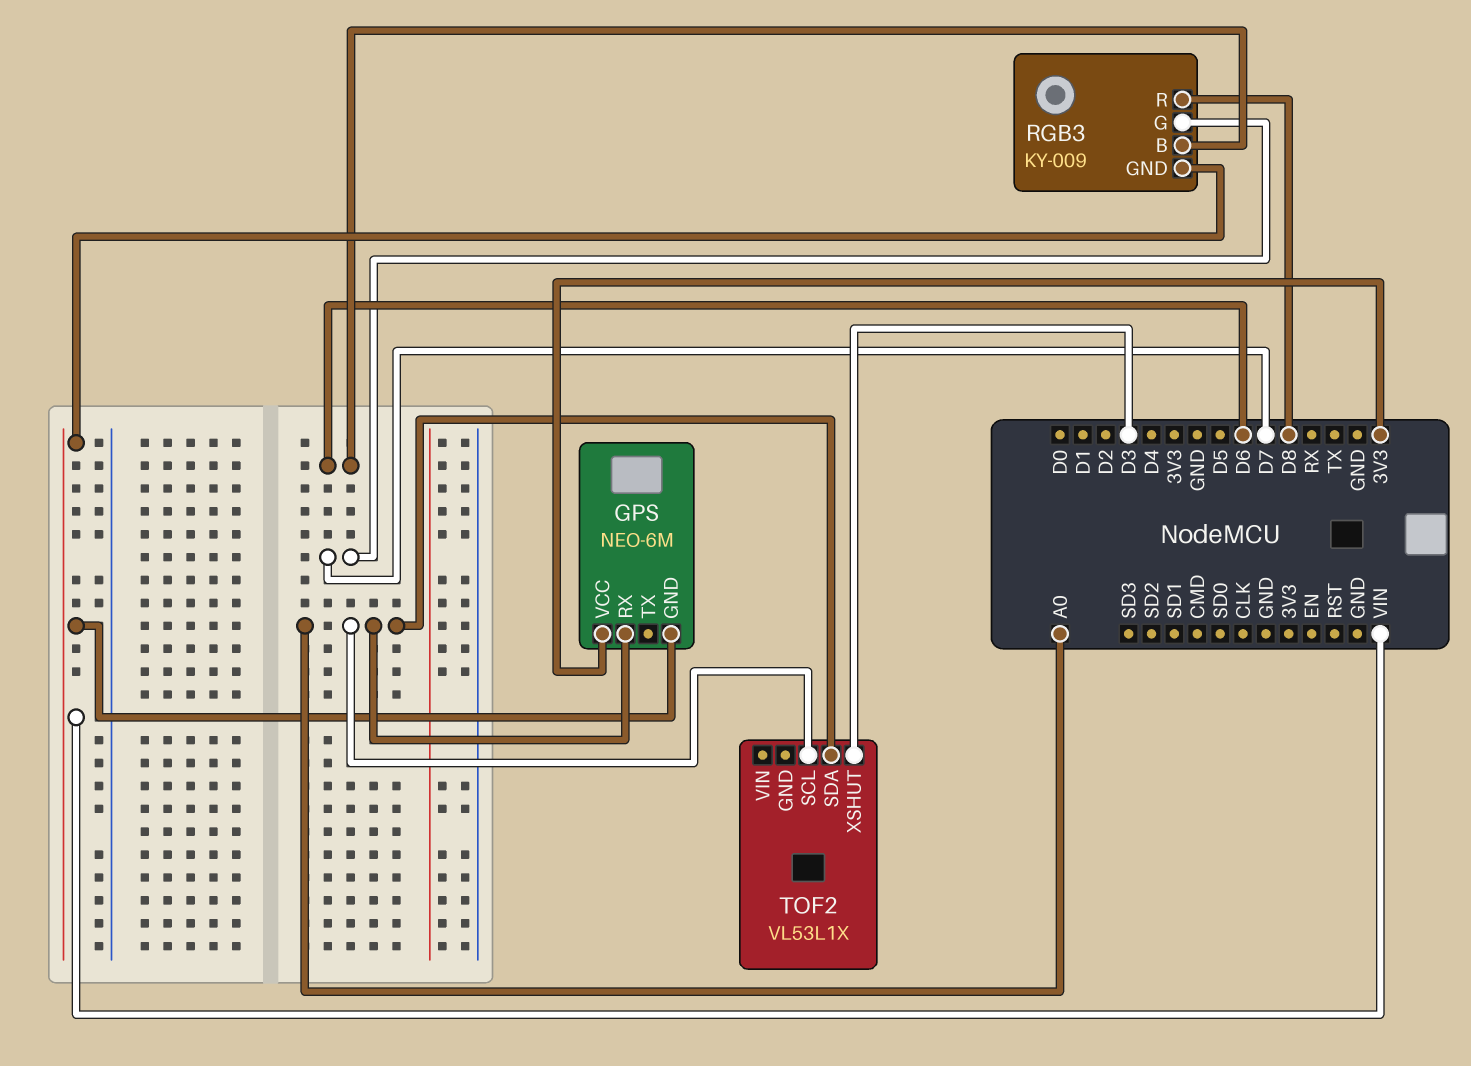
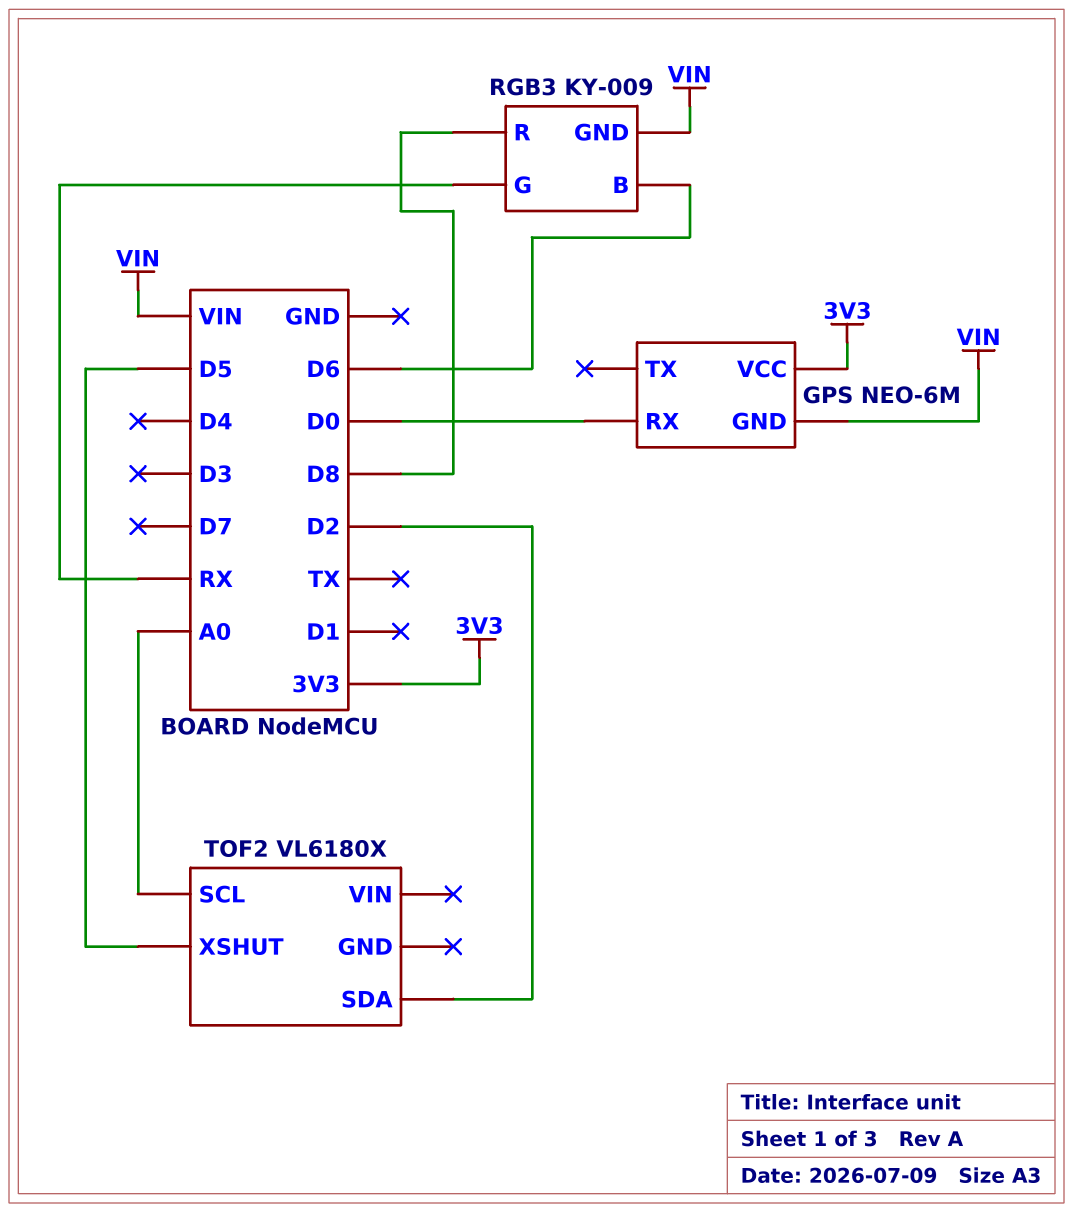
GPS pin RX: A0 -> D0
RGB3 pin G: D7 -> RX
TOF2: VL53L1X -> VL6180X
TOF2 pin SDA: A0 -> D2
TOF2 pin XSHUT: D3 -> D5

